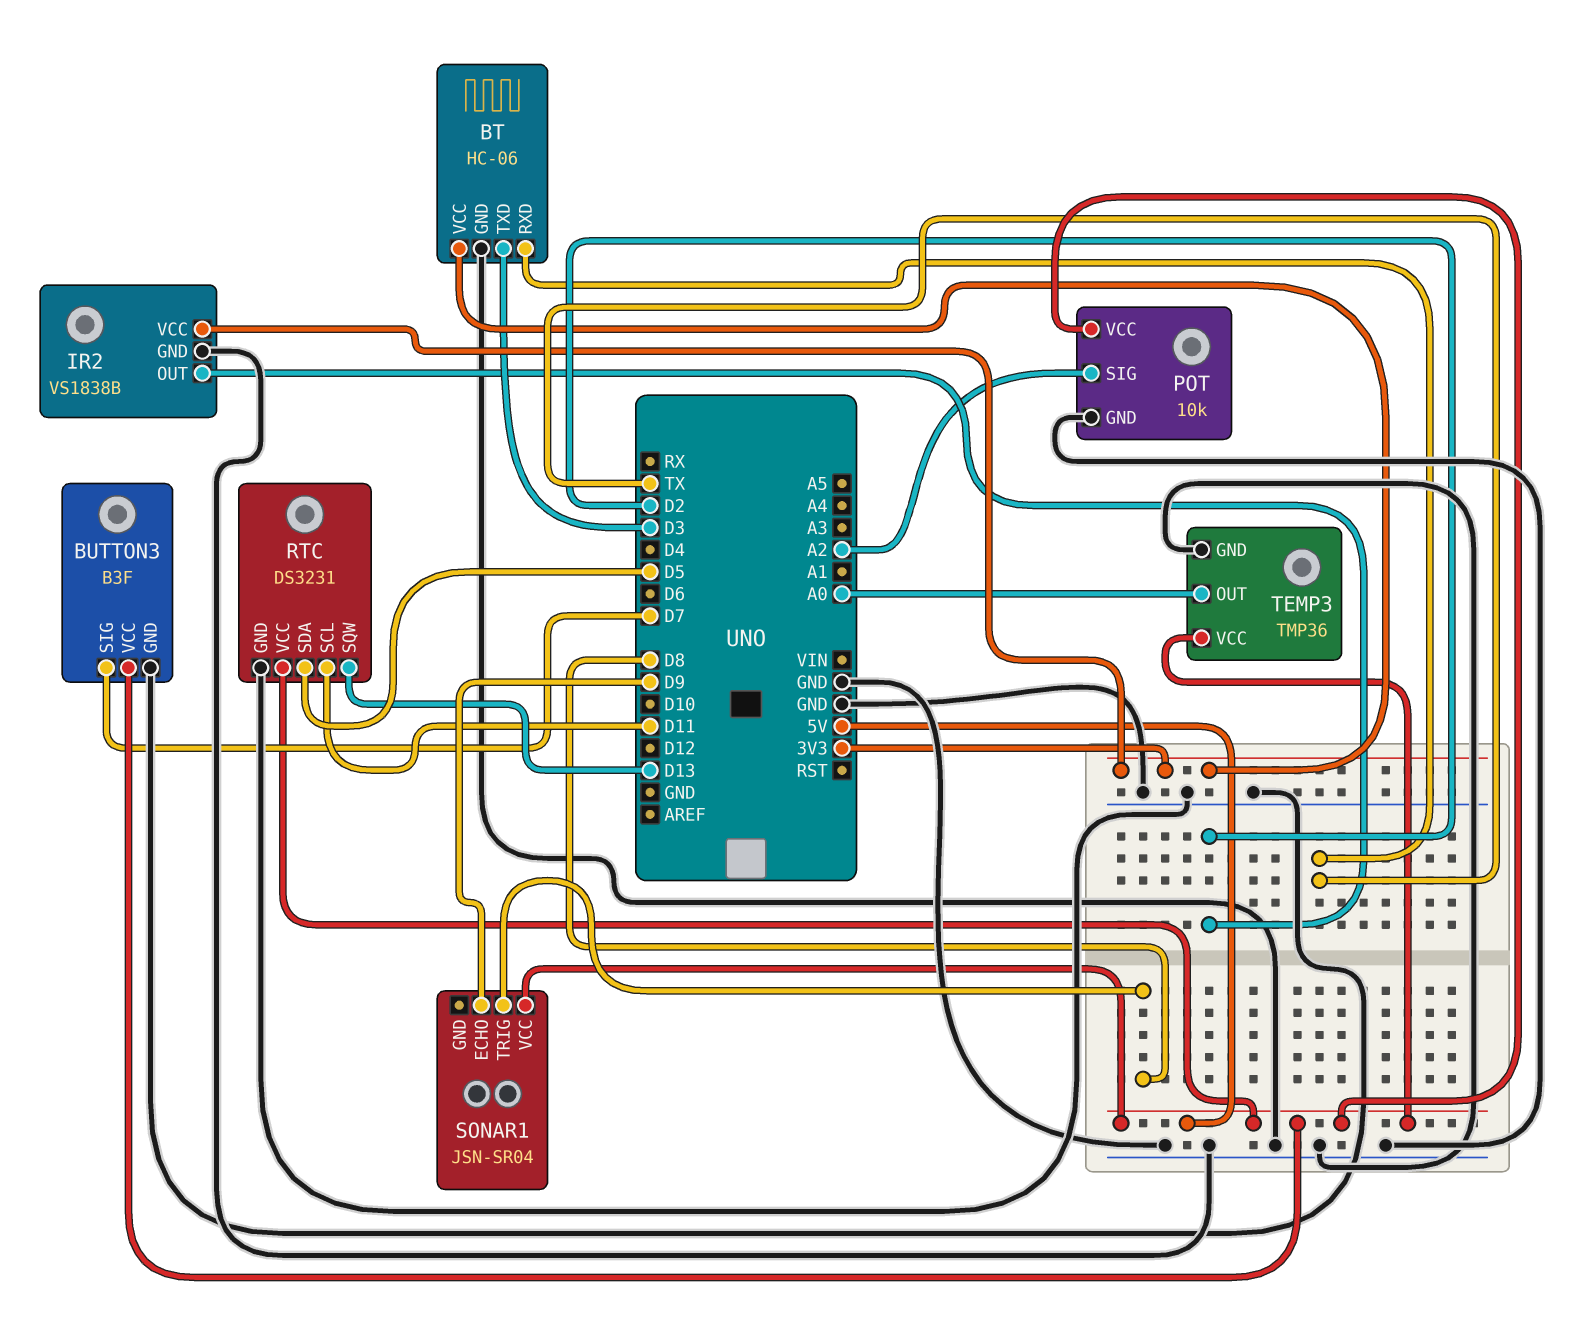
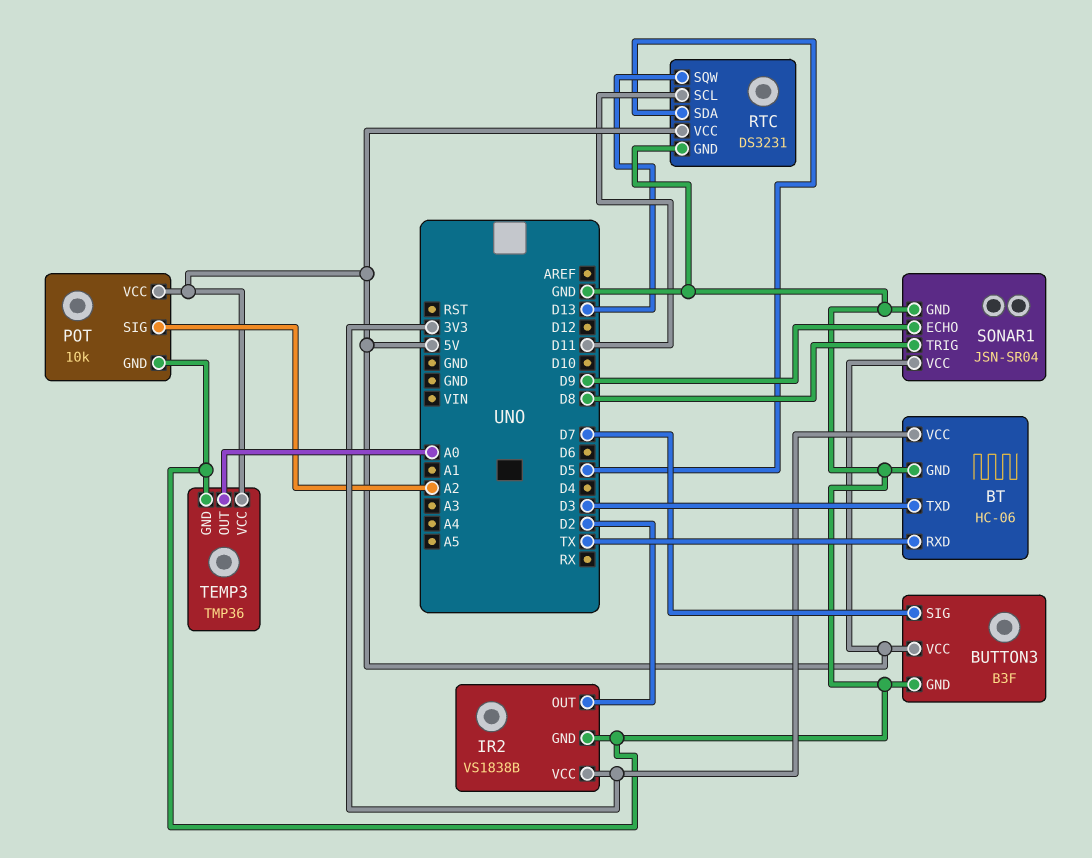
SONAR1 pin GND: none -> GND

